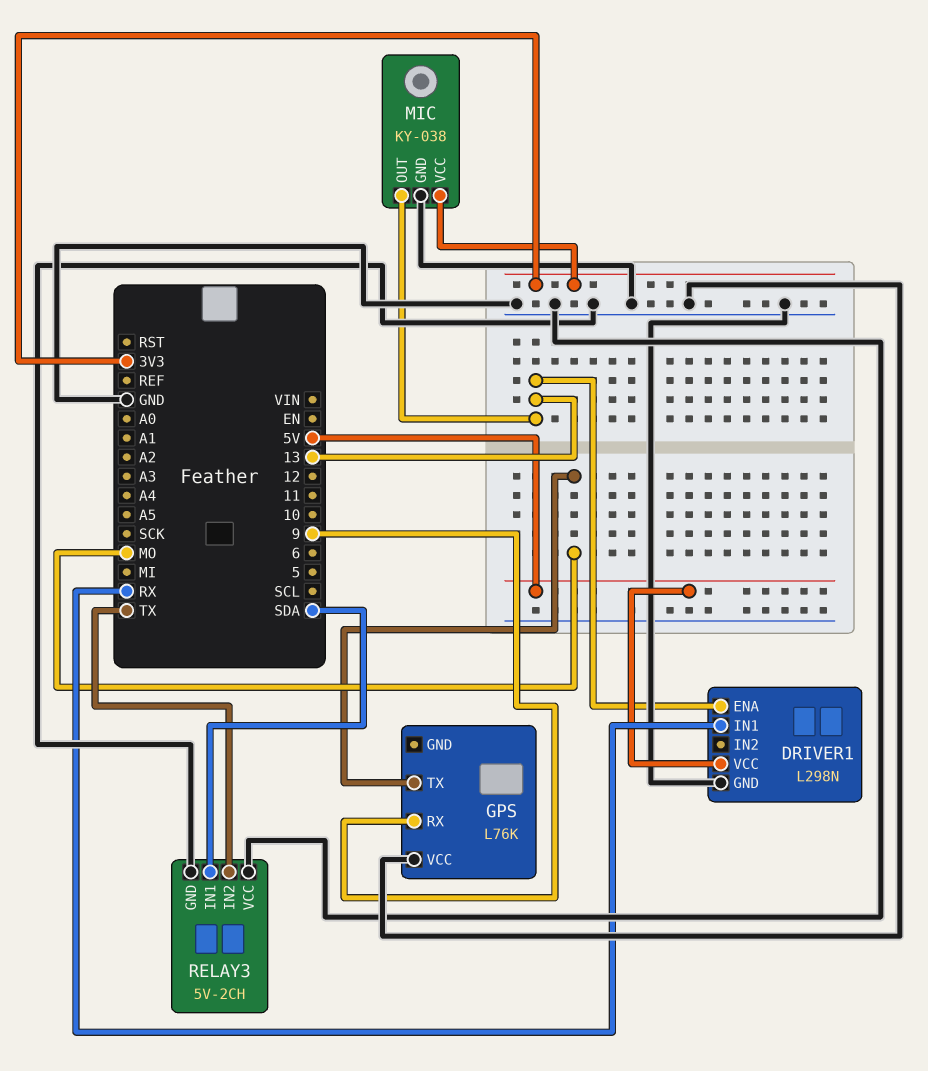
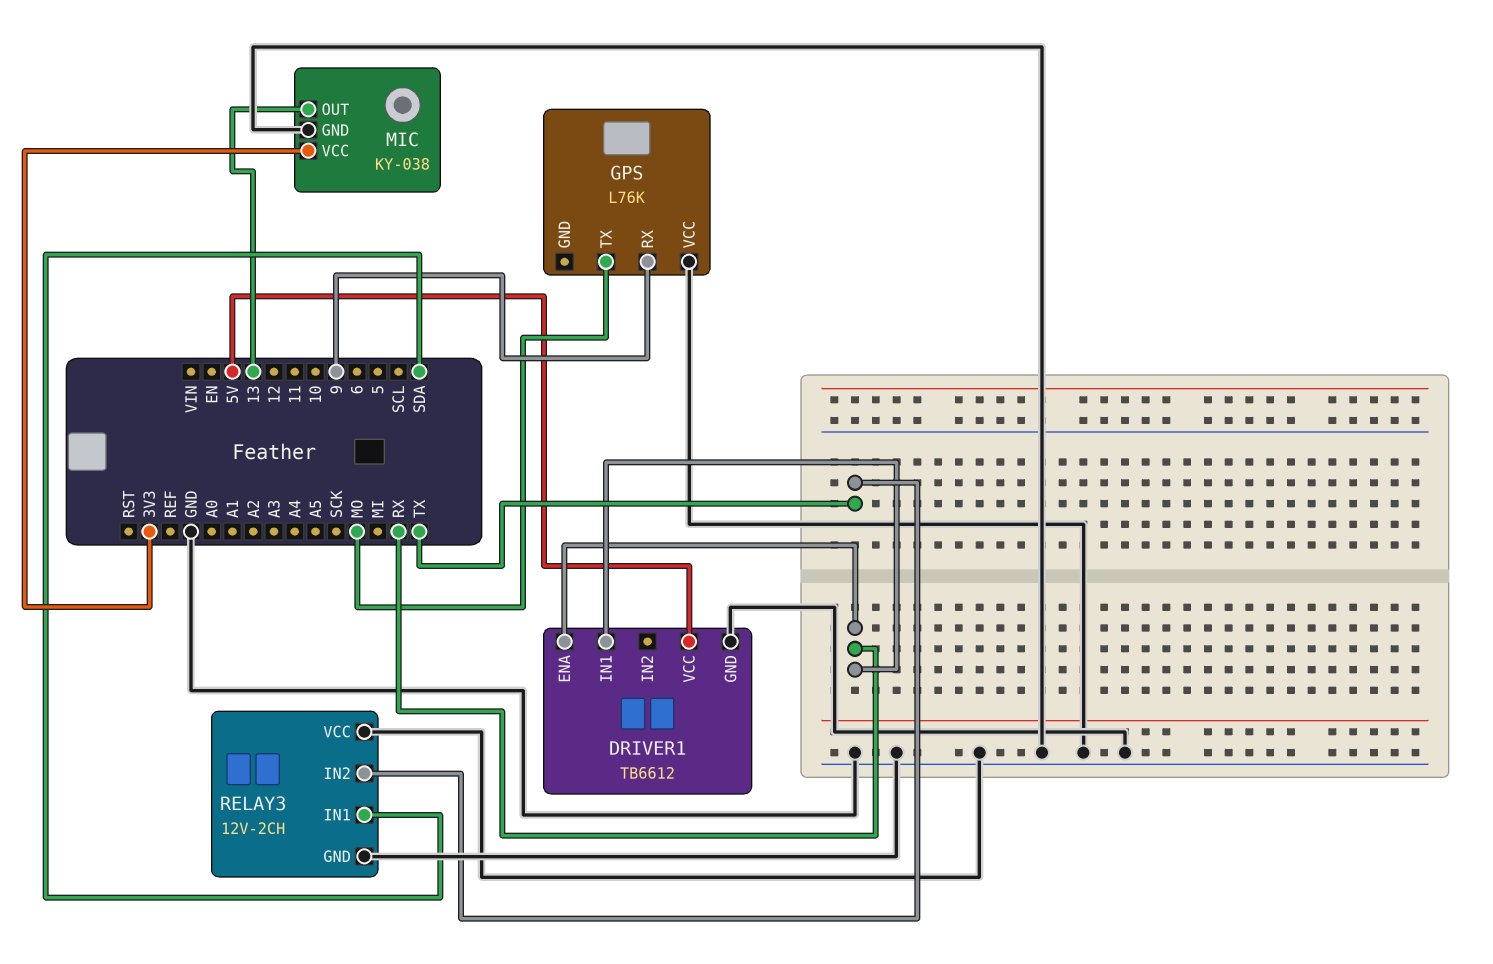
DRIVER1: L298N -> TB6612
DRIVER1 pin ENA: 13 -> RX
RELAY3: 5V-2CH -> 12V-2CH

